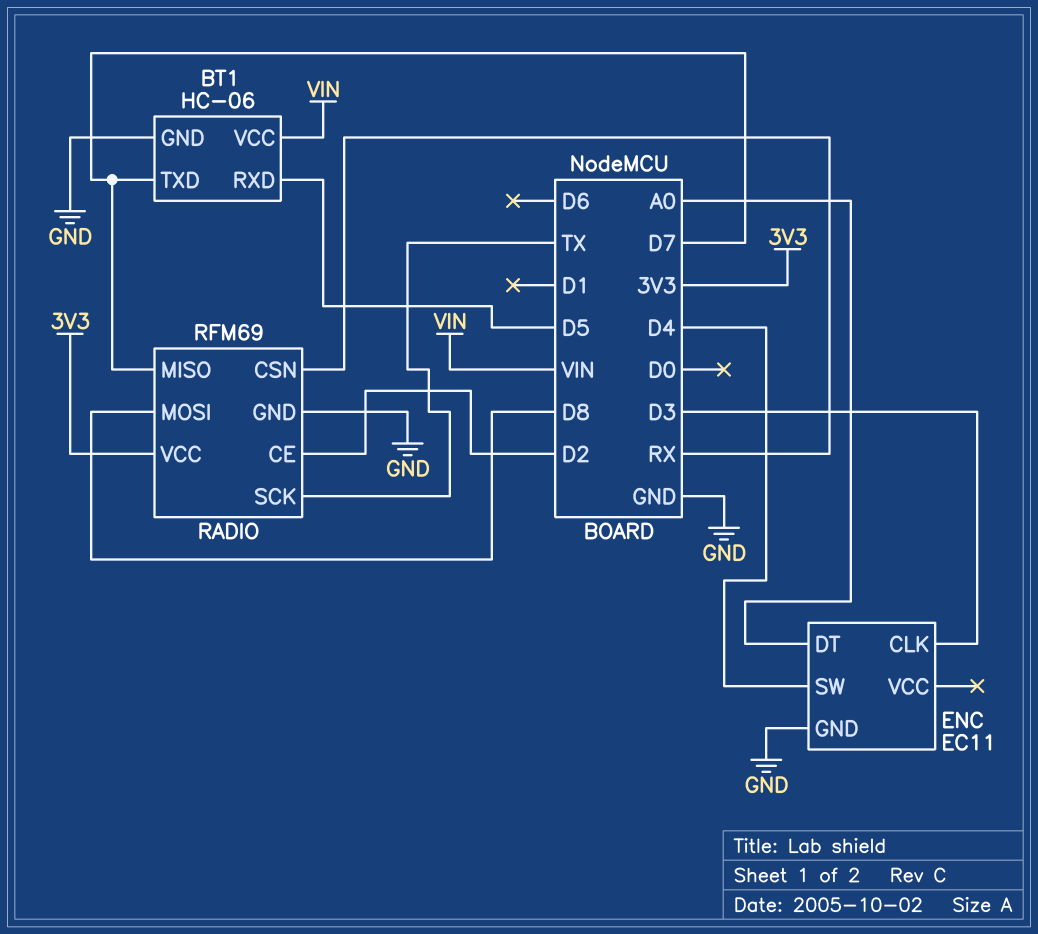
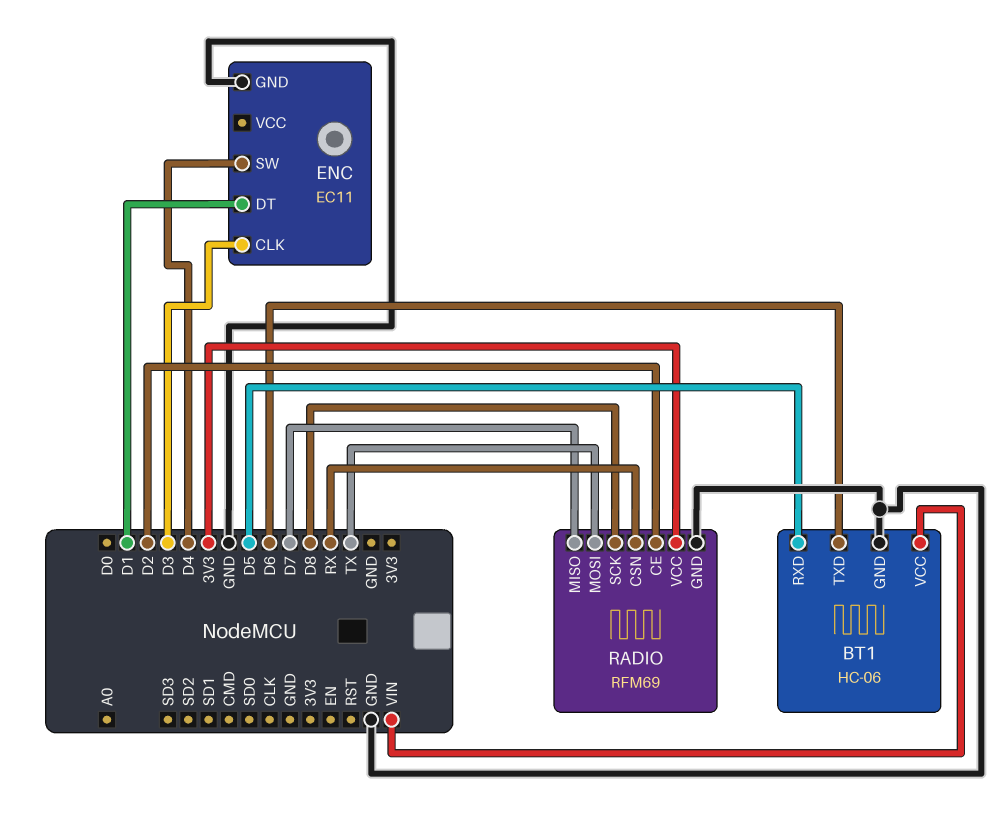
BT1 pin TXD: D7 -> D6
ENC pin DT: A0 -> D1
RADIO pin MOSI: D8 -> TX
RADIO pin SCK: TX -> D8

